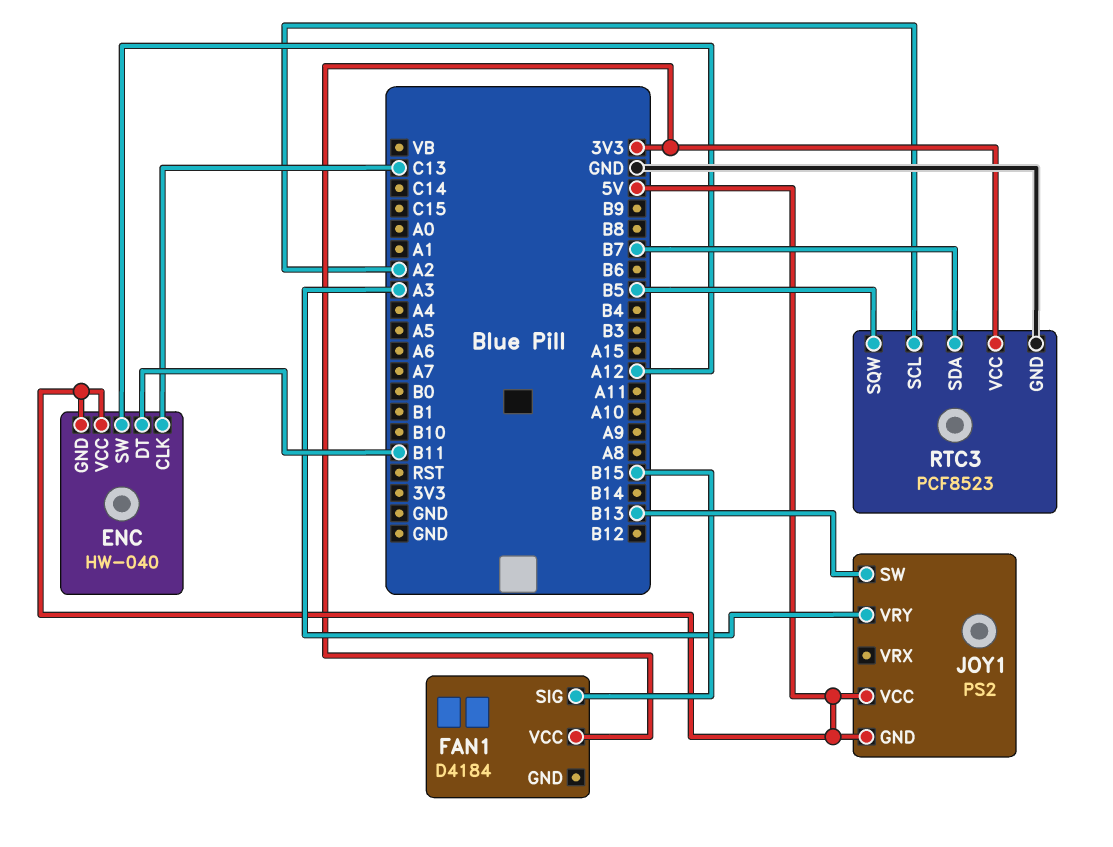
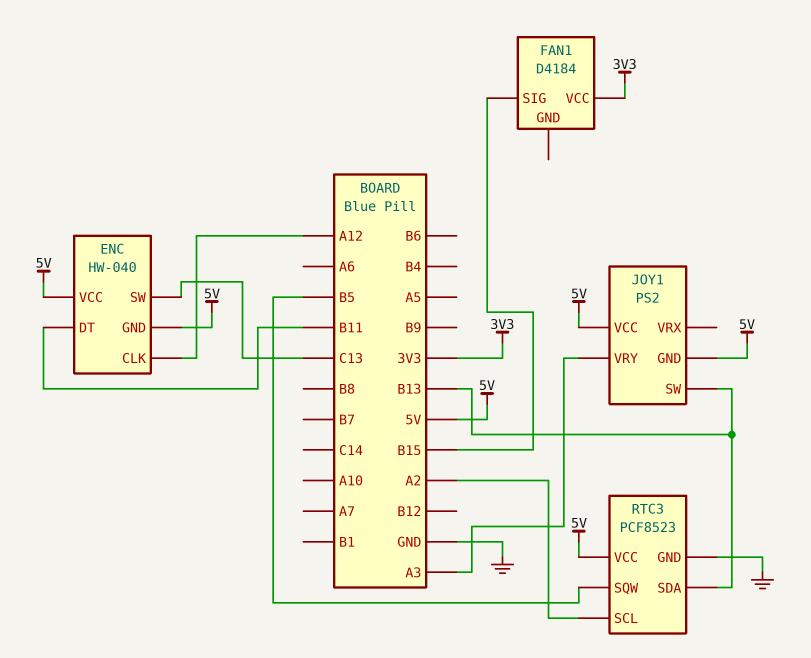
ENC pin CLK: C13 -> A12
ENC pin SW: A12 -> C13
RTC3 pin SDA: B7 -> B13
RTC3 pin VCC: 3V3 -> 5V

